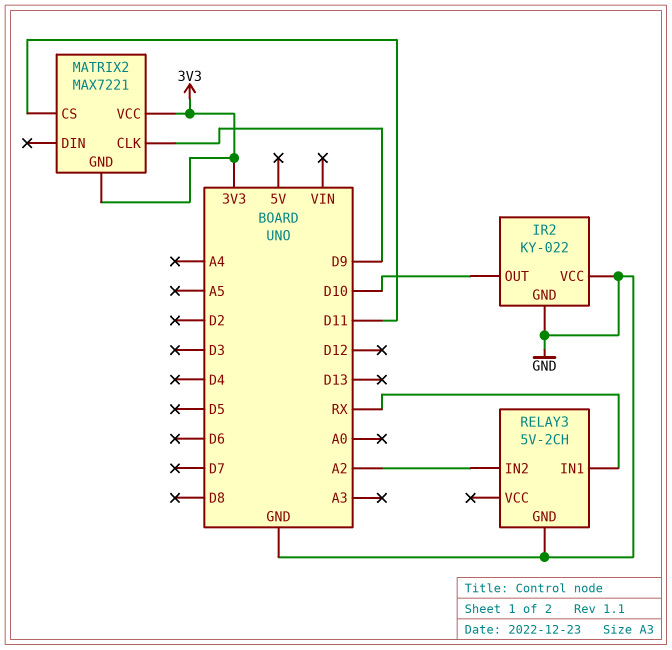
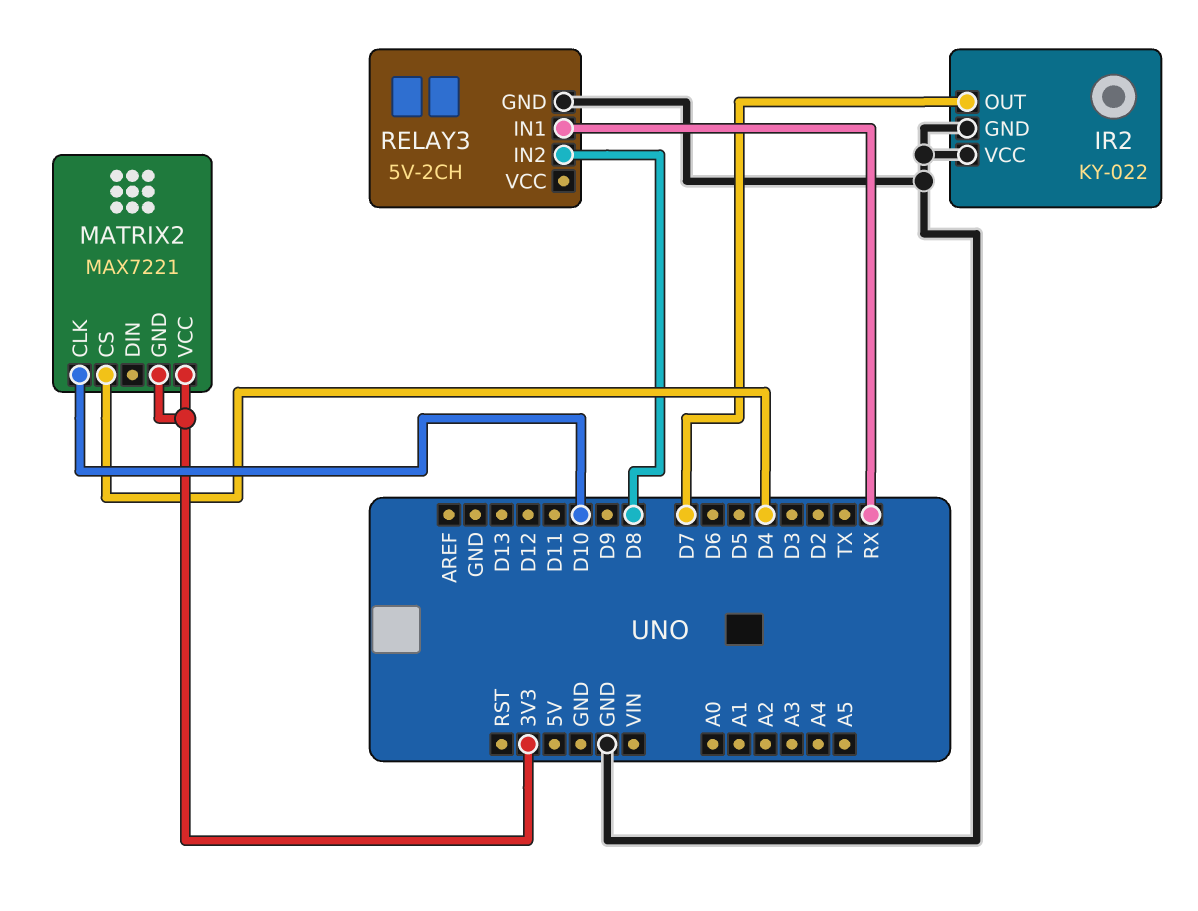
IR2 pin OUT: D10 -> D7
MATRIX2 pin CLK: D9 -> D10
MATRIX2 pin CS: D11 -> D4
RELAY3 pin IN2: A2 -> D8

